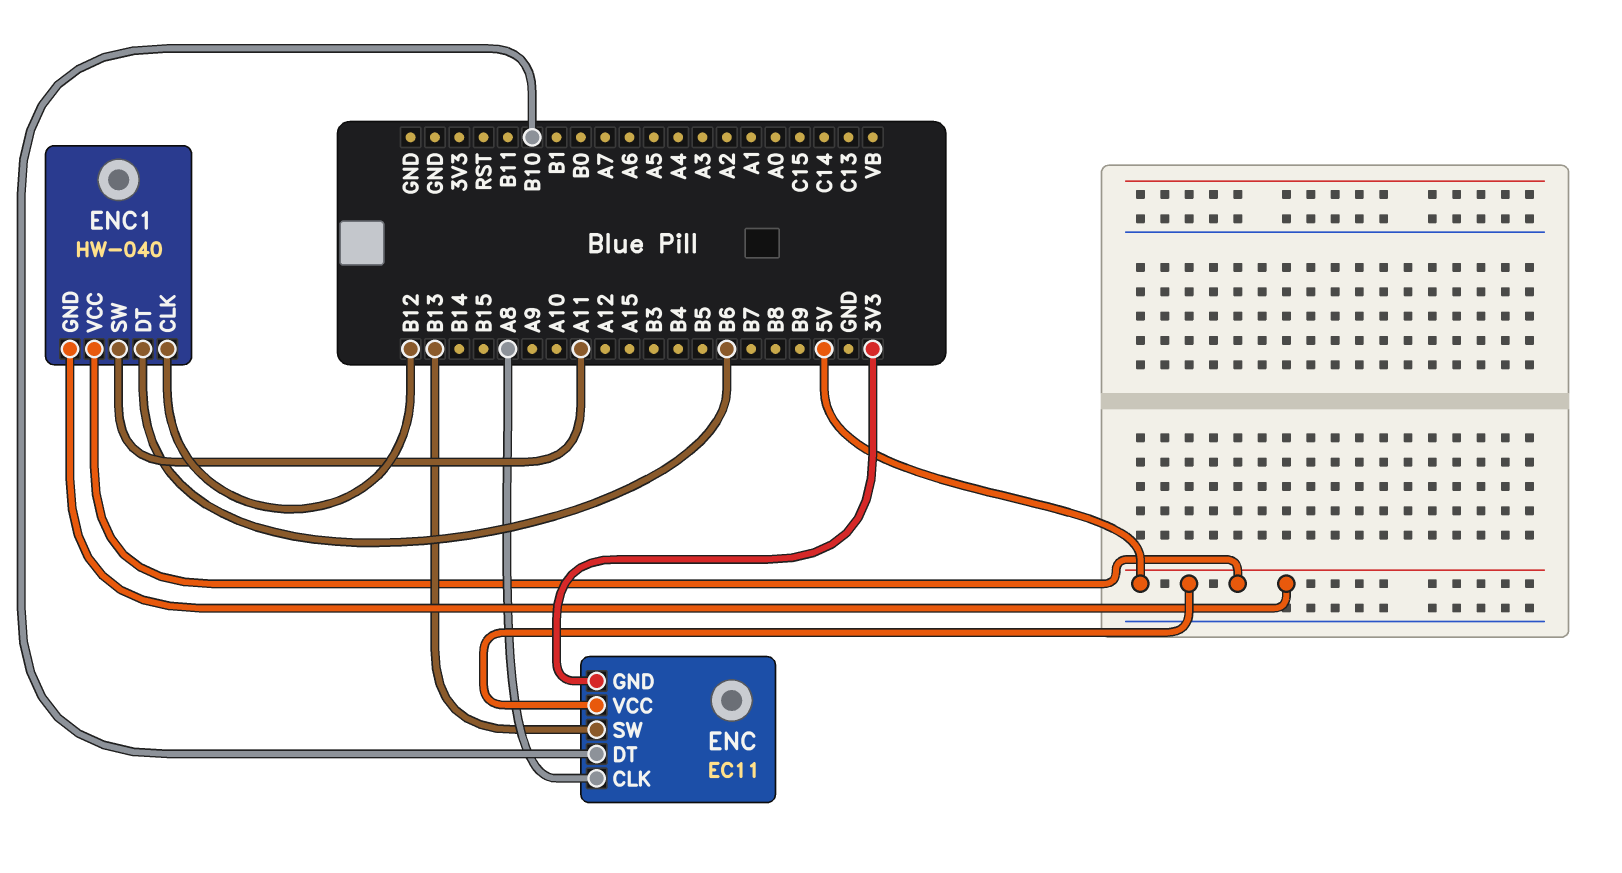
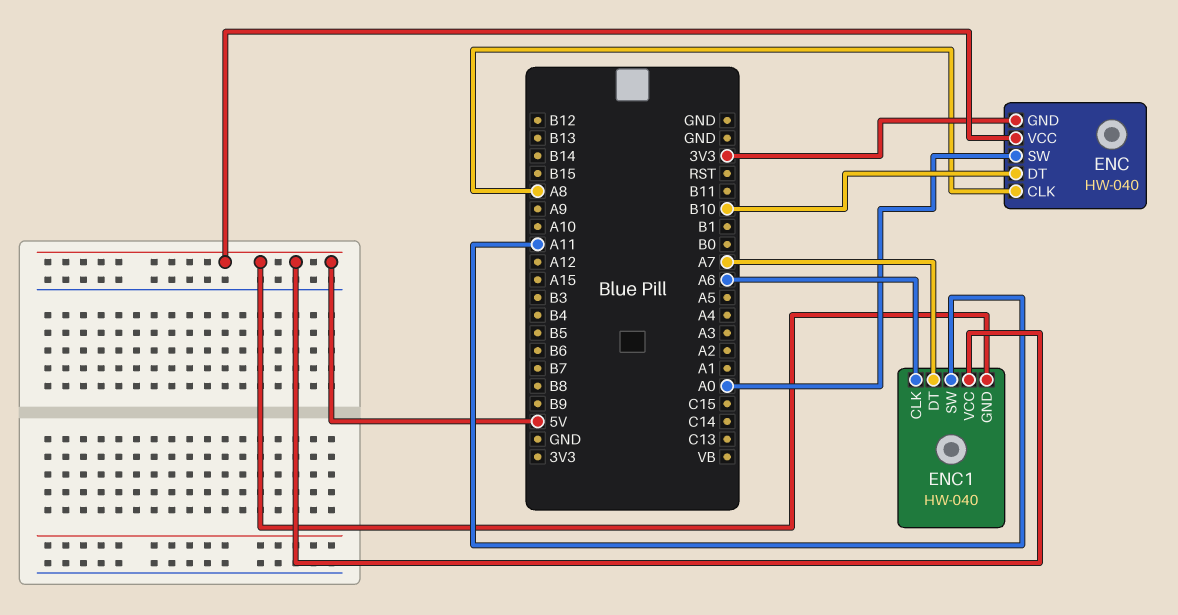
ENC: EC11 -> HW-040
ENC pin SW: B13 -> A0
ENC1 pin CLK: B12 -> A6
ENC1 pin DT: B6 -> A7

